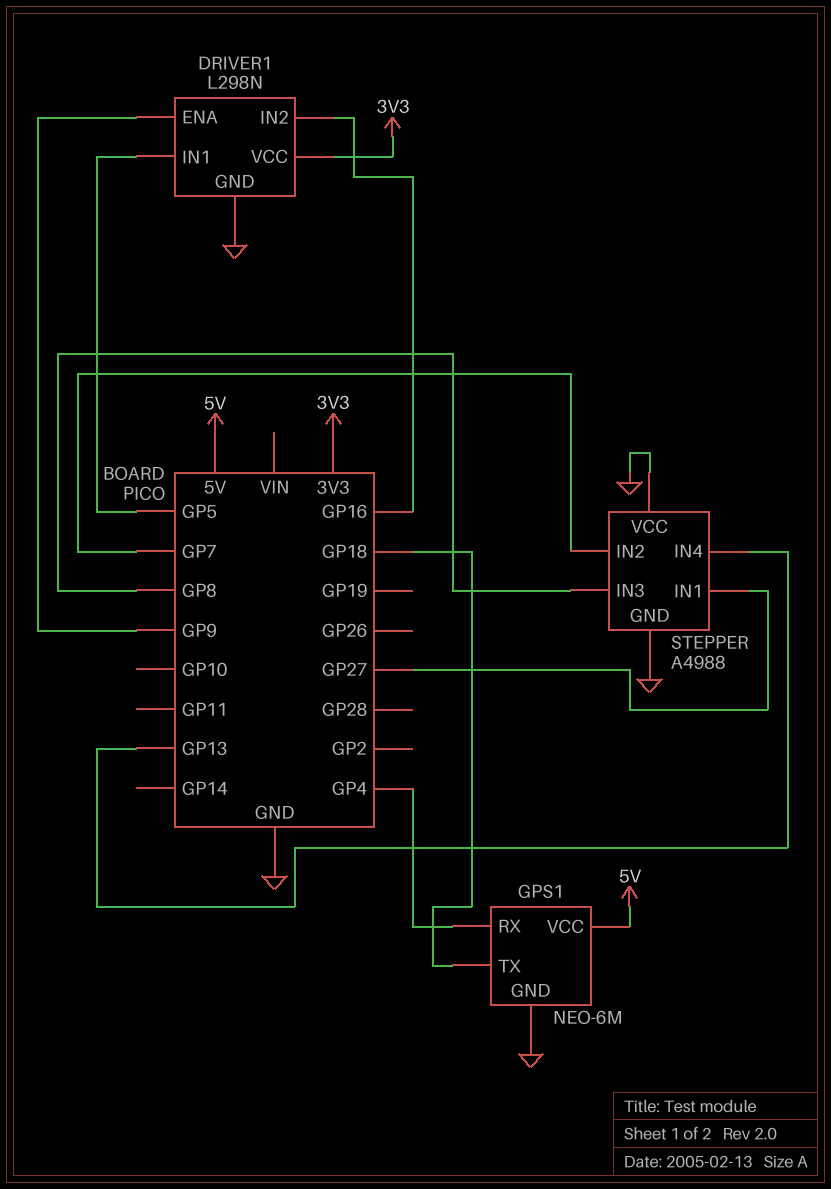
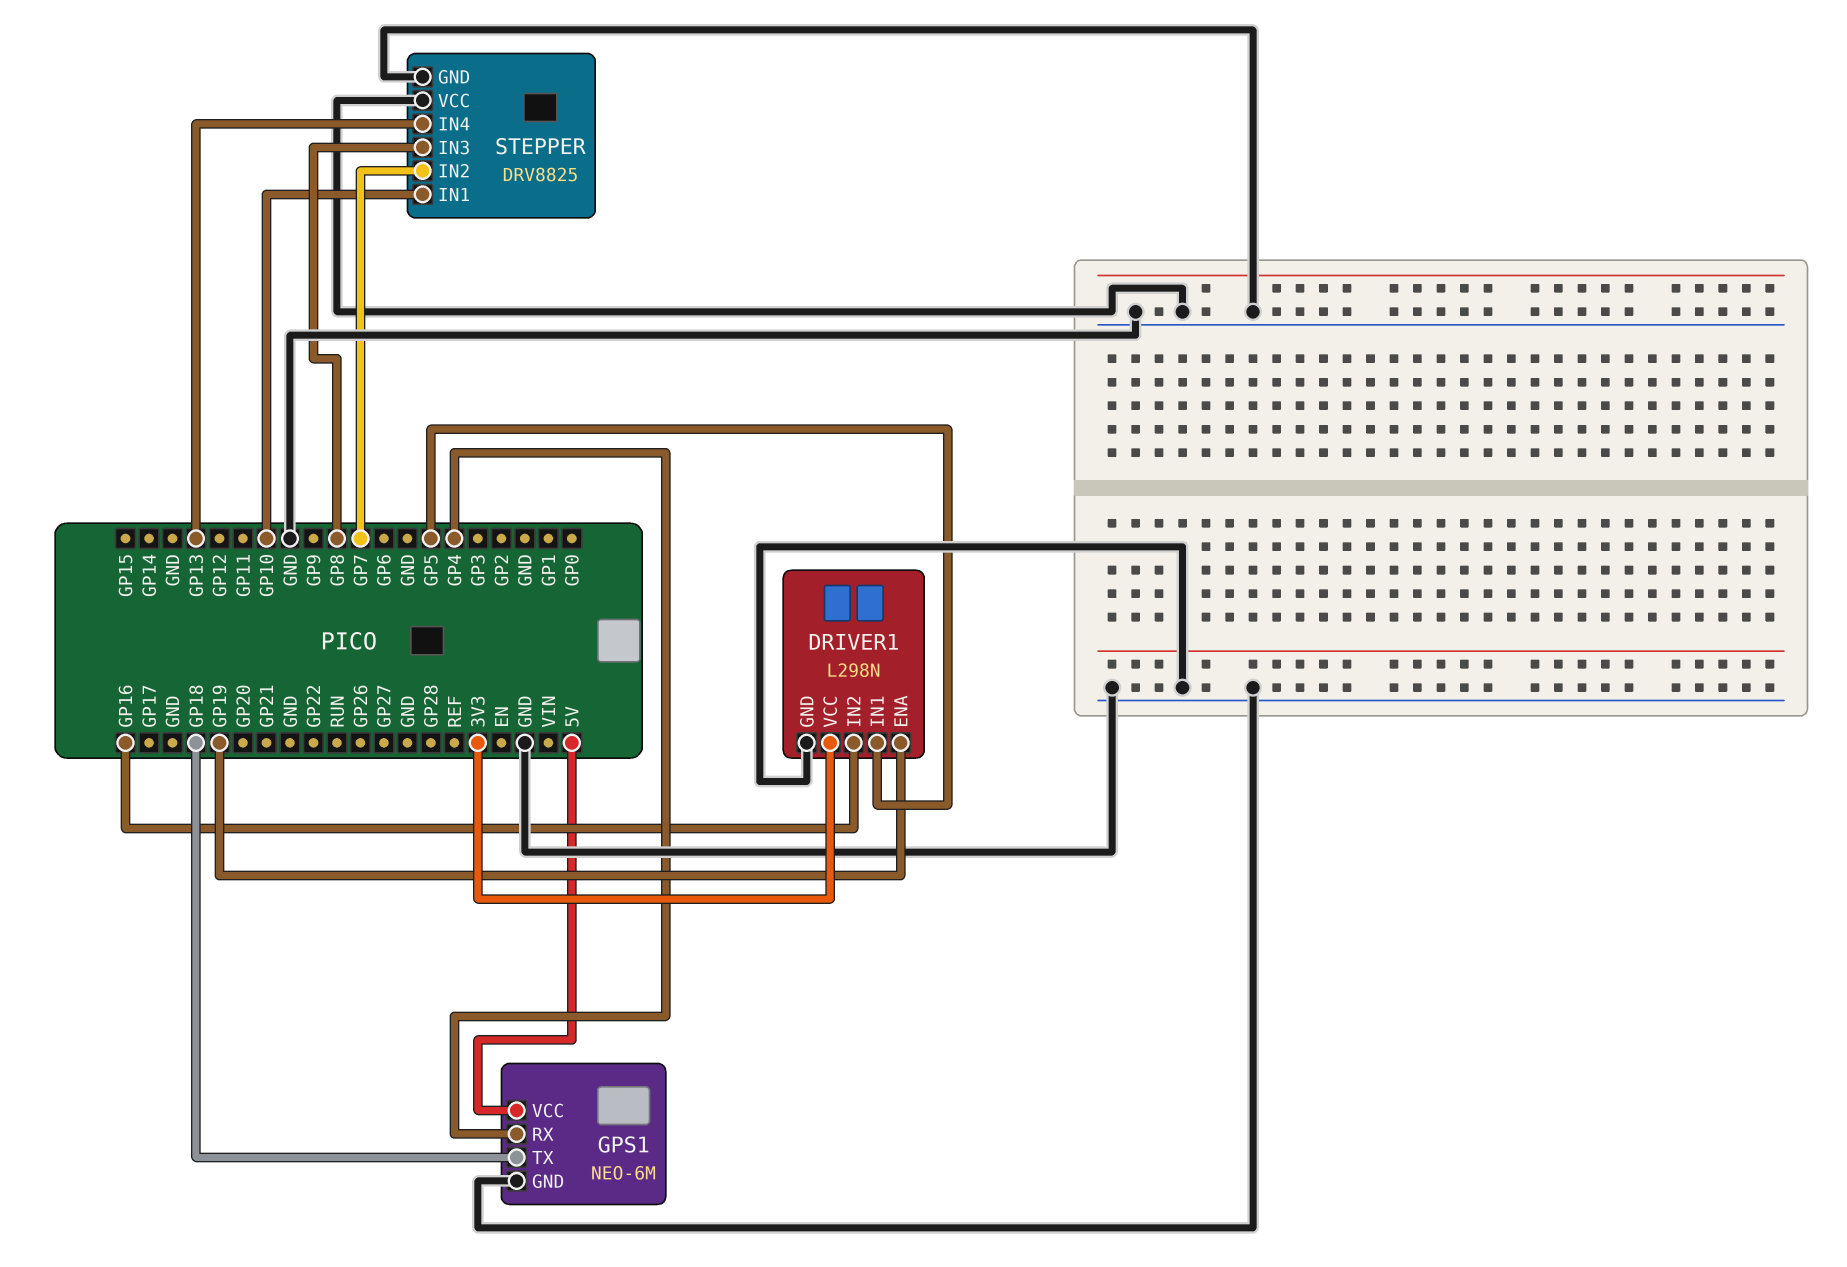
DRIVER1 pin ENA: GP9 -> GP19
STEPPER: A4988 -> DRV8825
STEPPER pin IN1: GP27 -> GP10

